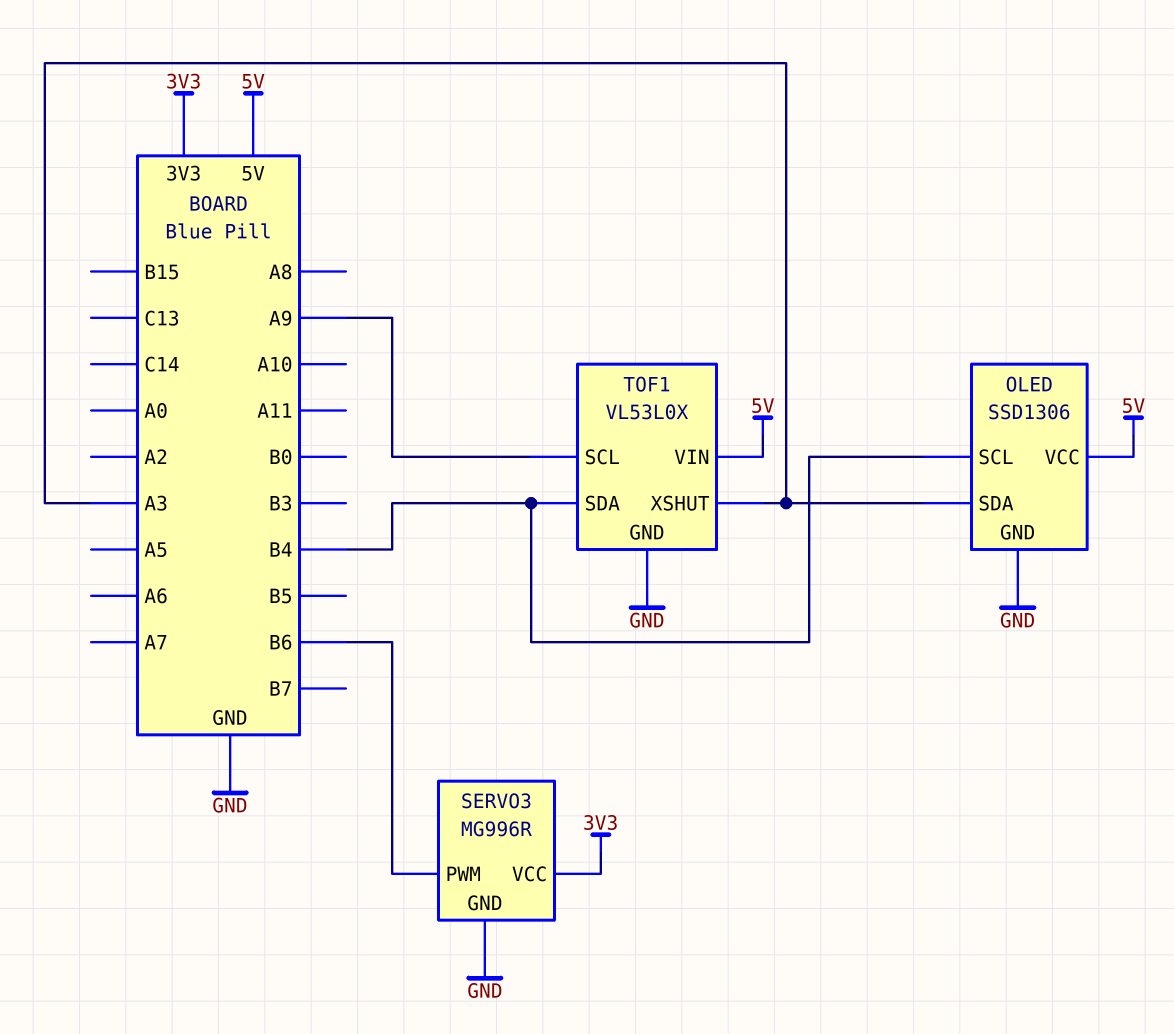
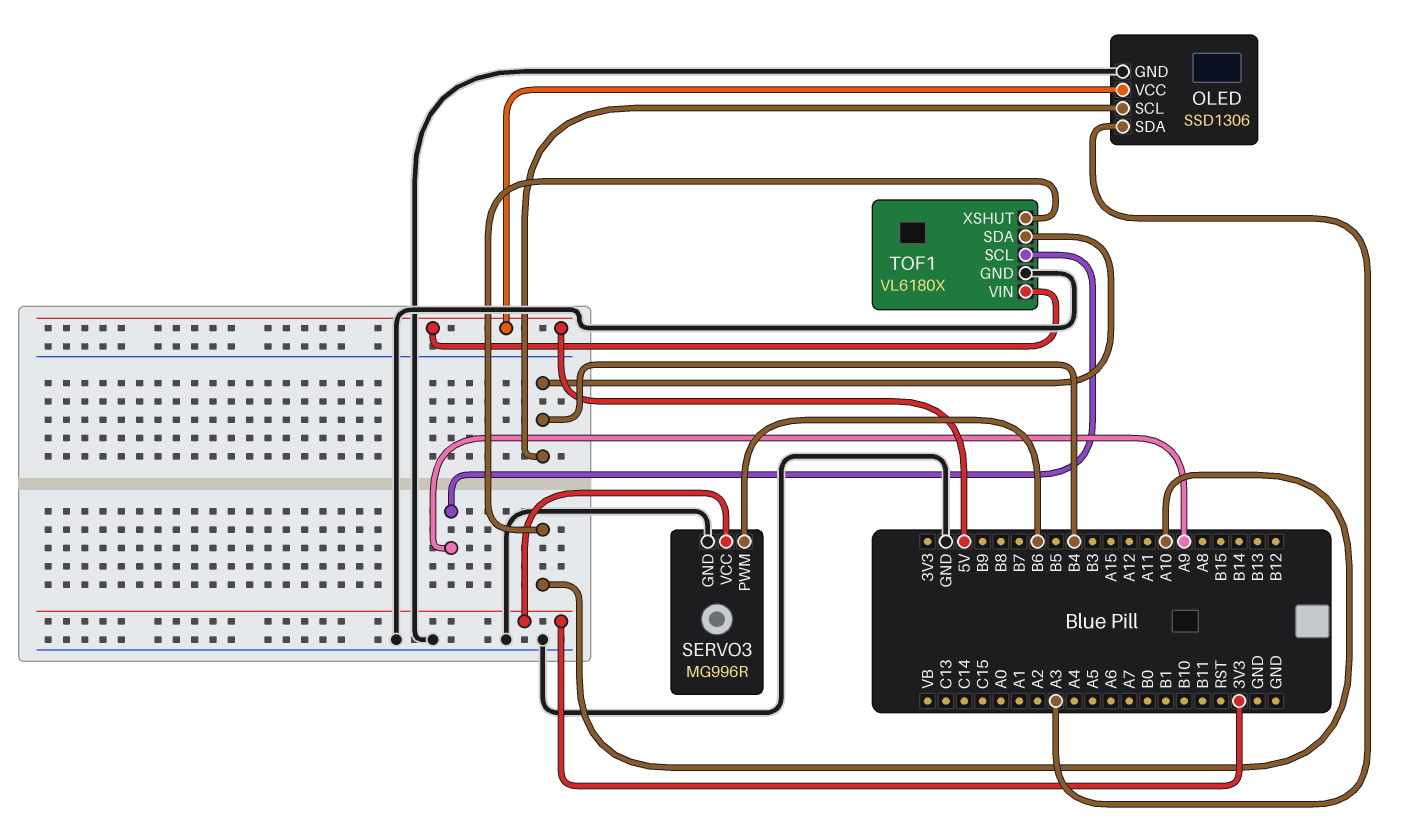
TOF1: VL53L0X -> VL6180X
TOF1 pin XSHUT: A3 -> A10

